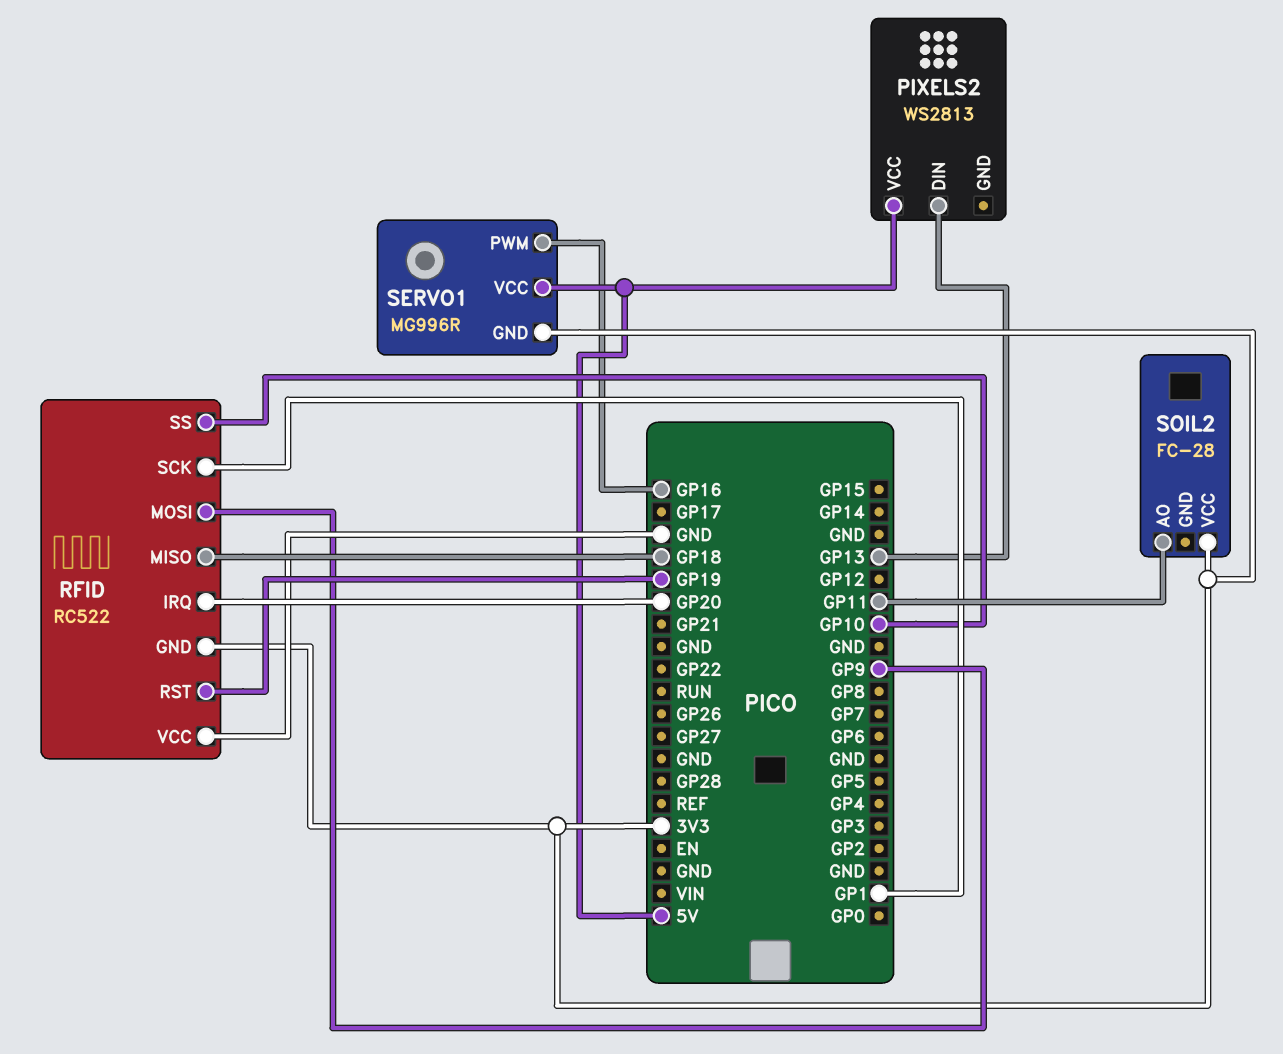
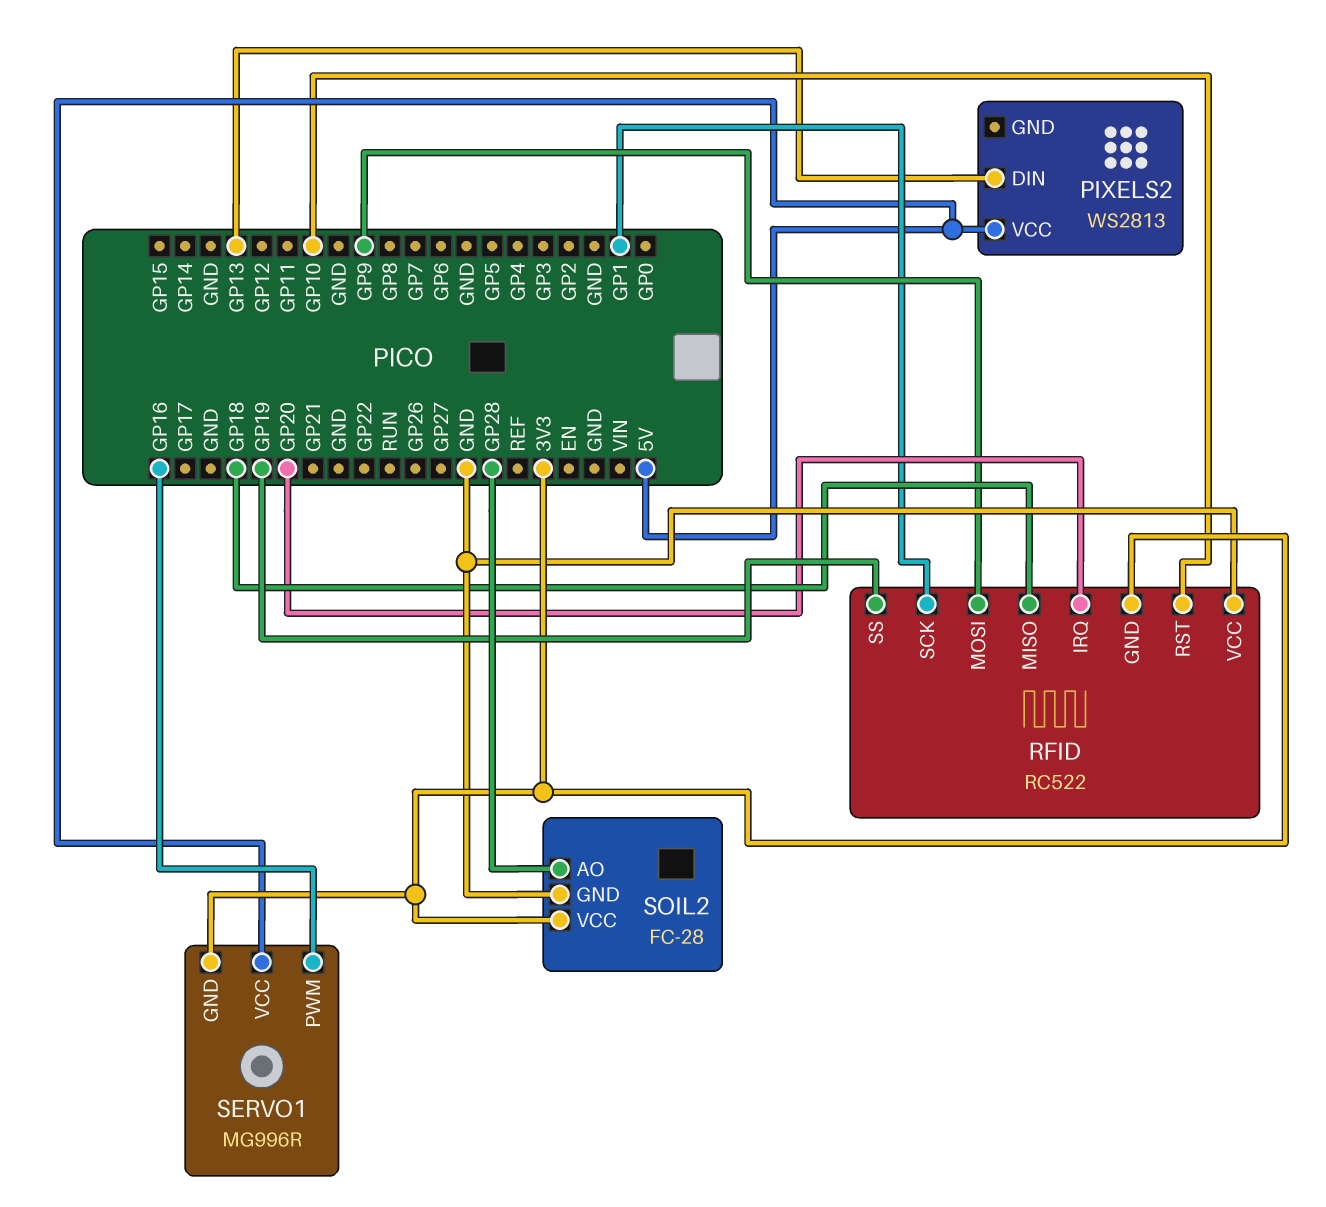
RFID pin RST: GP19 -> GP10
RFID pin SS: GP10 -> GP19
SOIL2 pin AO: GP11 -> GP28
SOIL2 pin GND: none -> GND

